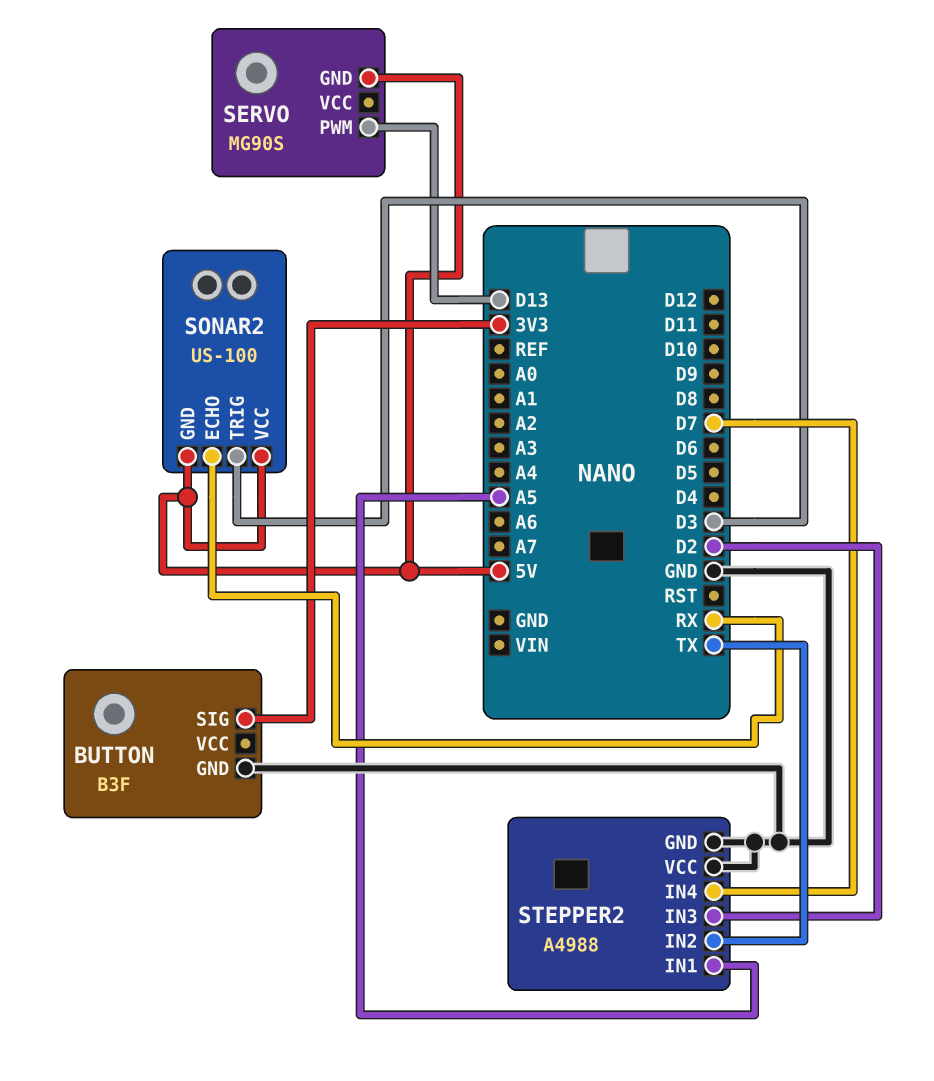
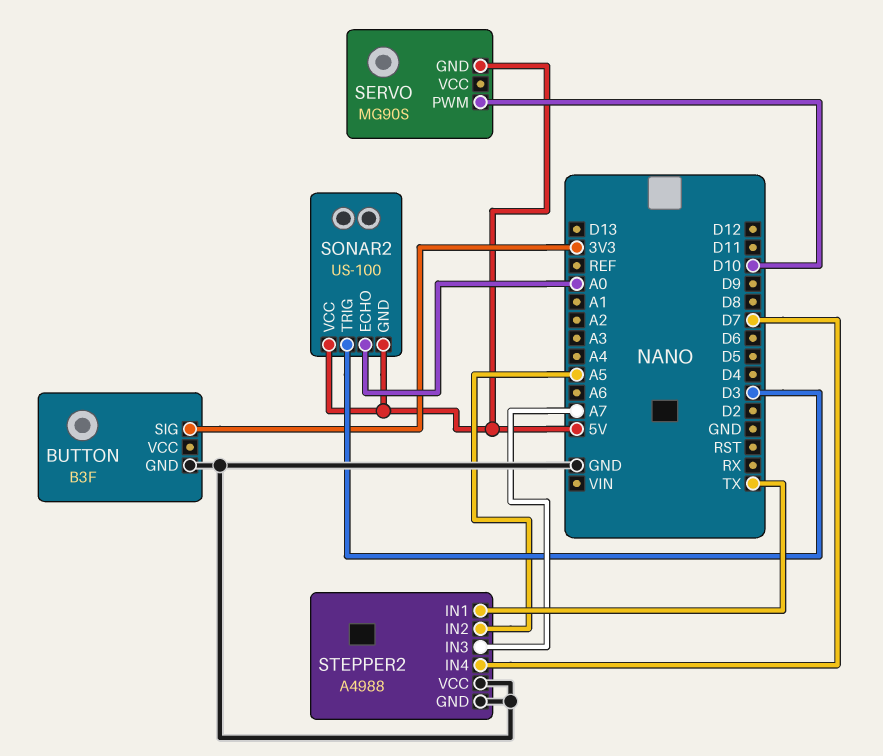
SERVO pin PWM: D13 -> D10
SONAR2 pin ECHO: RX -> A0
STEPPER2 pin IN1: A5 -> TX
STEPPER2 pin IN2: TX -> A5
STEPPER2 pin IN3: D2 -> A7

